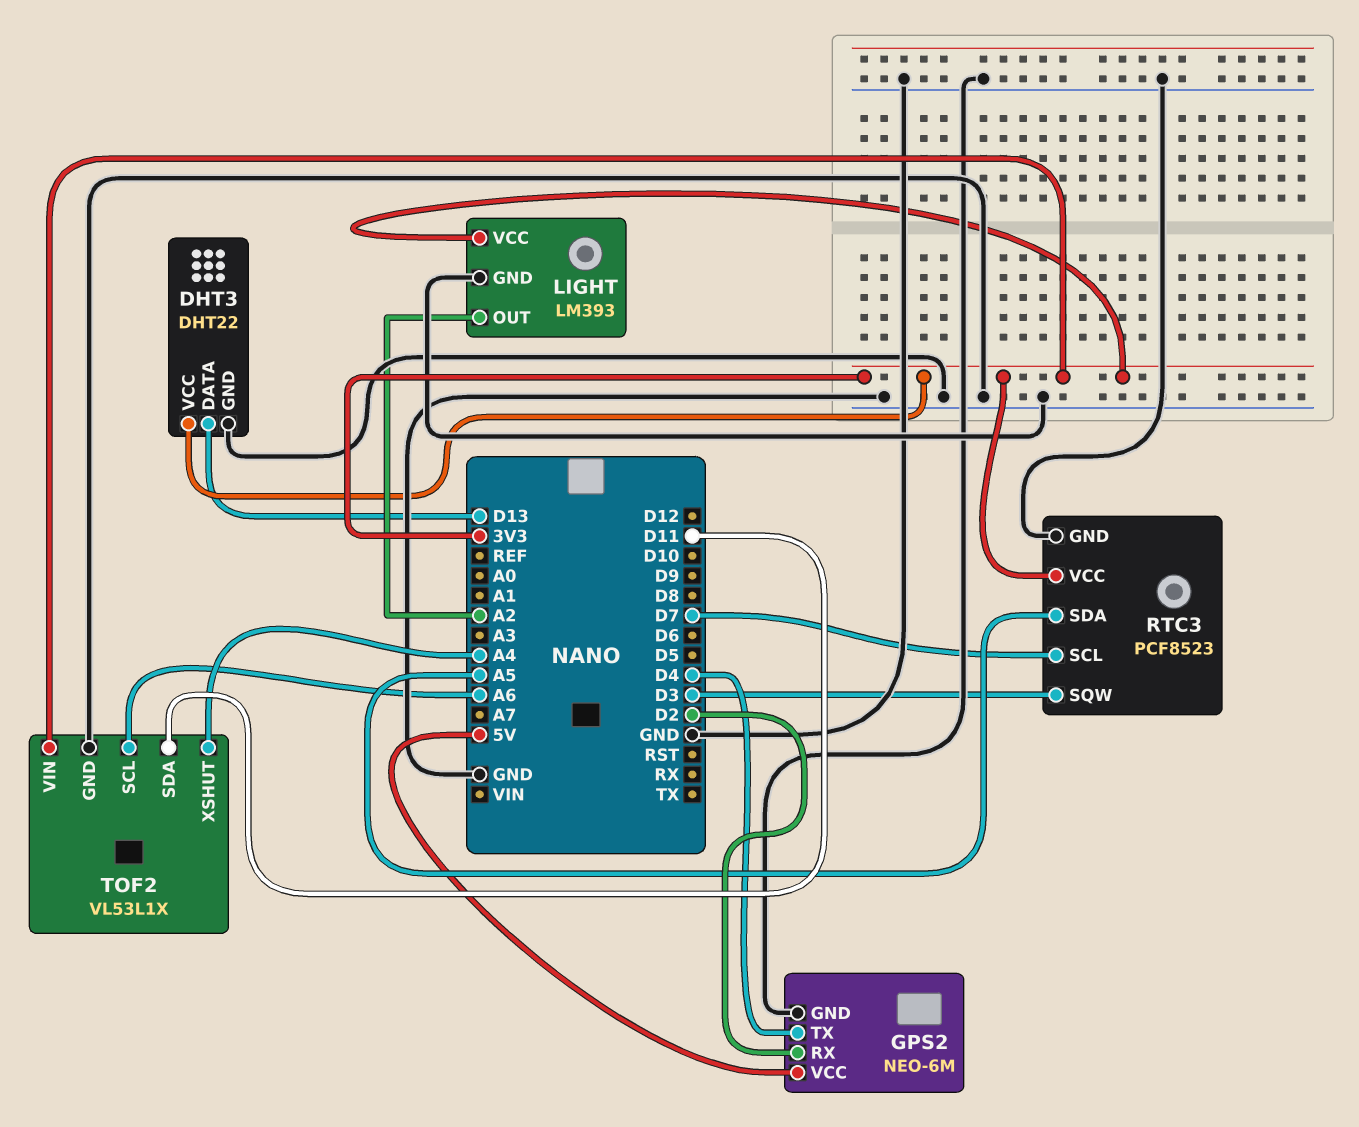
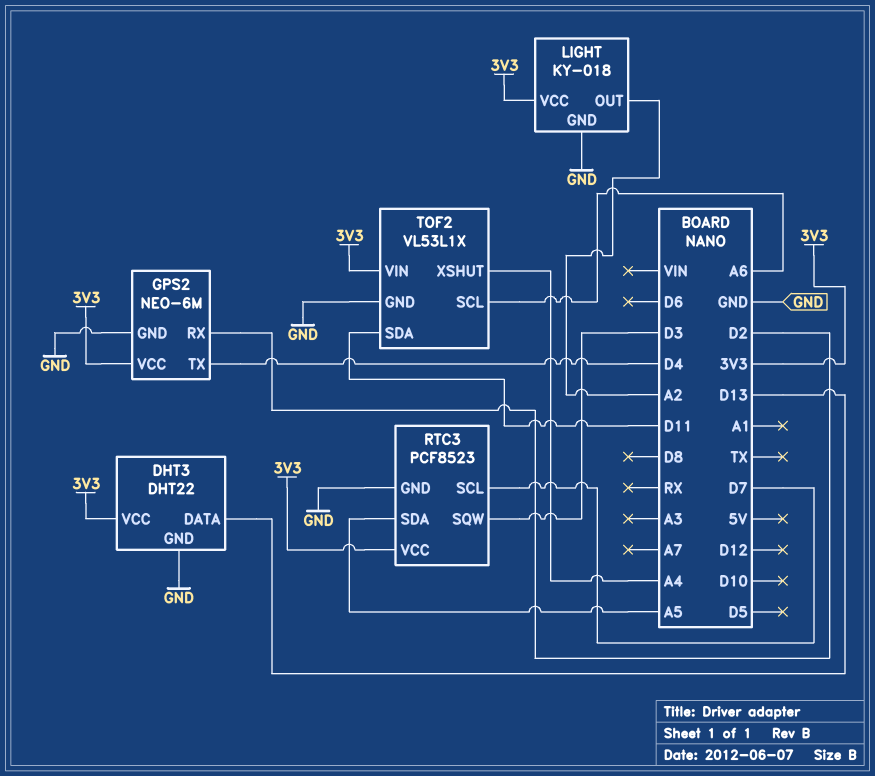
GPS2 pin VCC: 5V -> 3V3
LIGHT: LM393 -> KY-018

